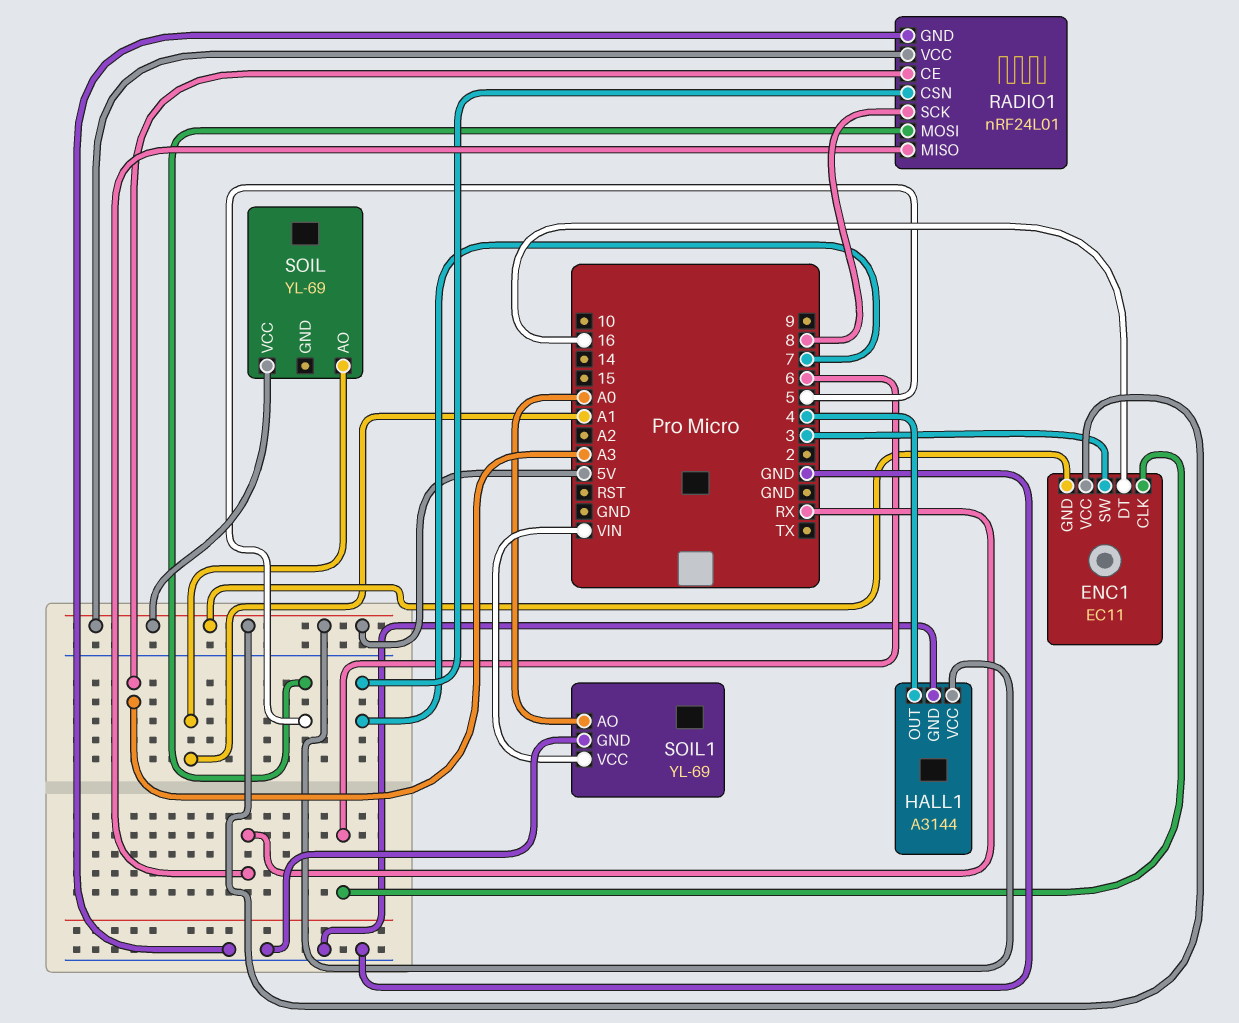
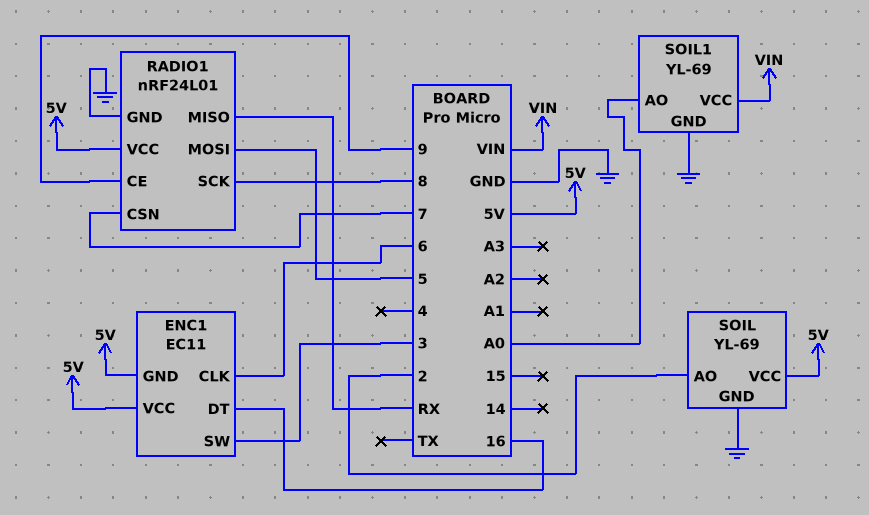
HALL1: A3144 -> none
HALL1 pin GND: GND -> none
HALL1 pin OUT: 4 -> none
HALL1 pin VCC: 5V -> none
RADIO1 pin CE: A3 -> 9
SOIL pin AO: A1 -> 2
SOIL pin GND: none -> GND

